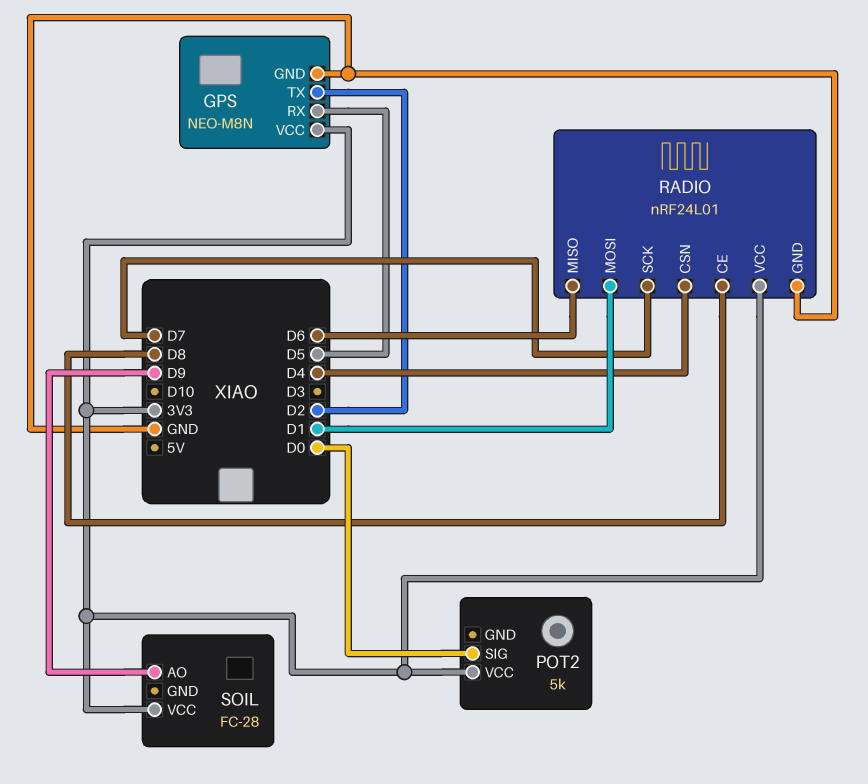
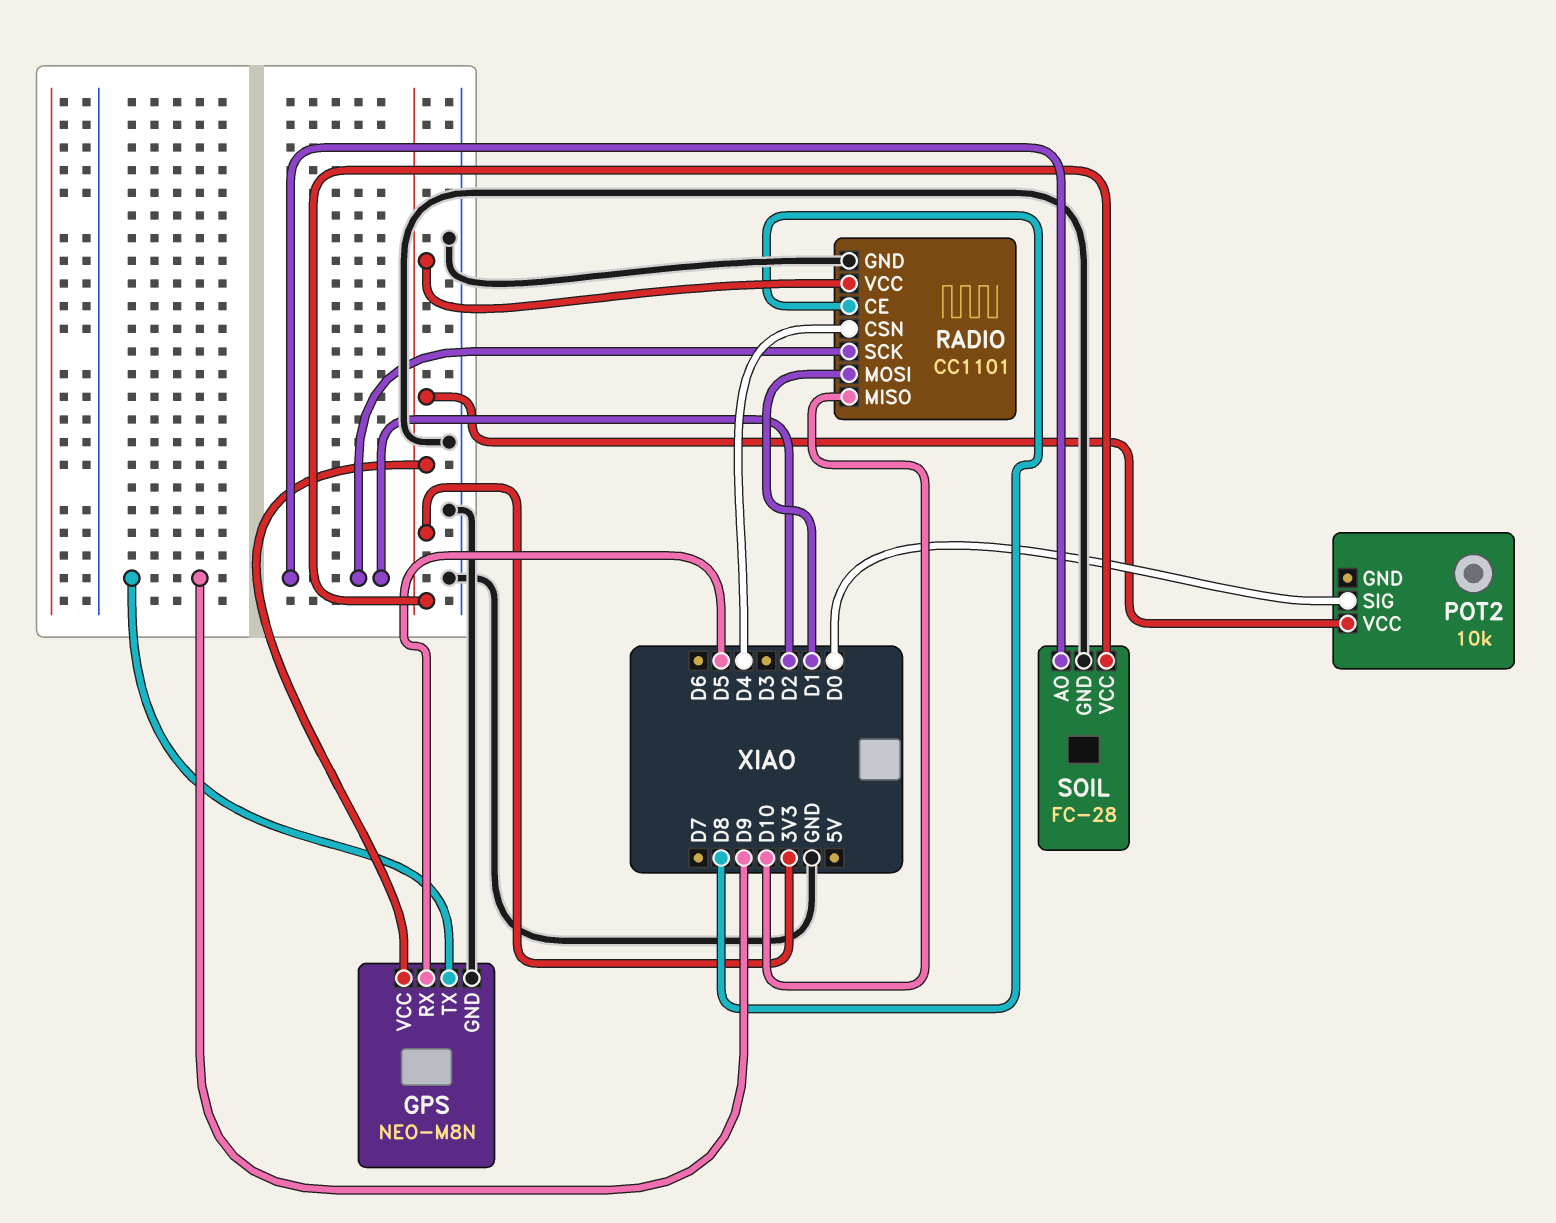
GPS pin TX: D2 -> D9
POT2: 5k -> 10k
RADIO: nRF24L01 -> CC1101
RADIO pin MISO: D6 -> D10
RADIO pin SCK: D7 -> D2
SOIL pin AO: D9 -> D2
SOIL pin GND: none -> GND

